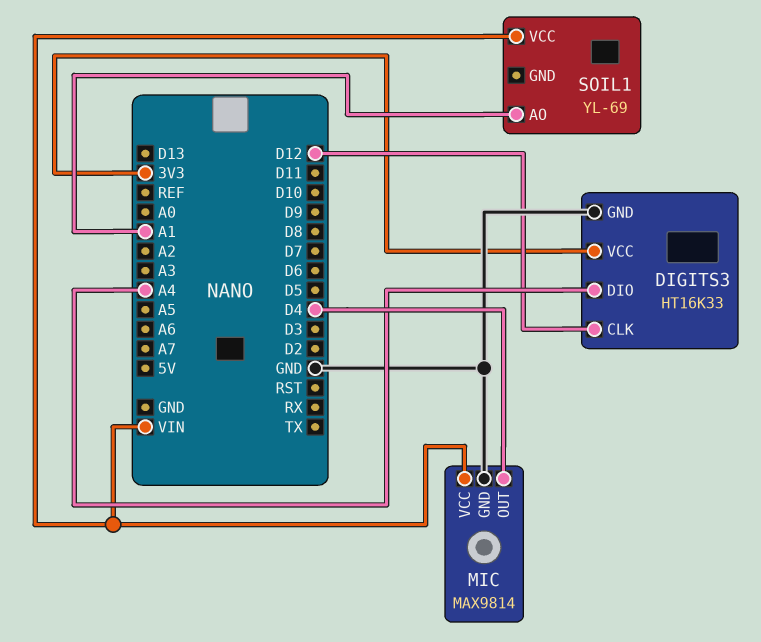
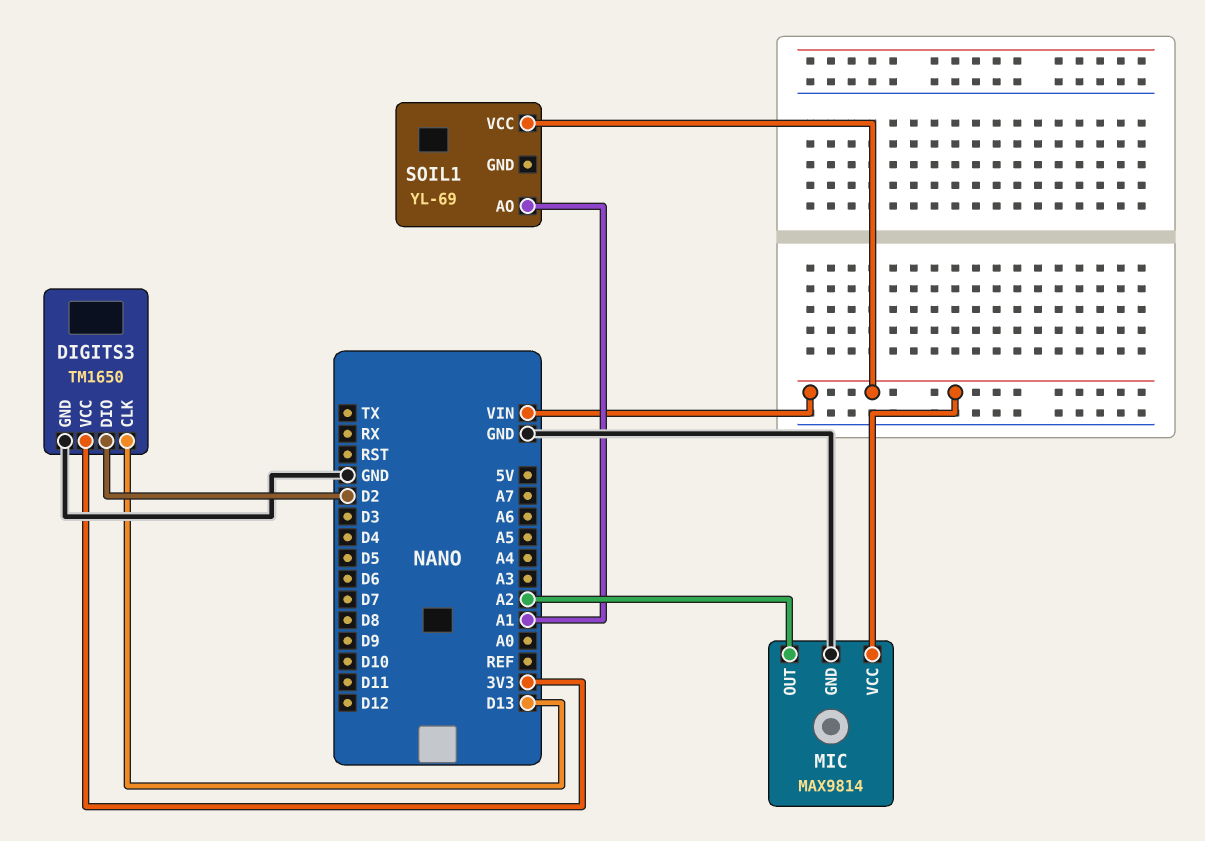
DIGITS3: HT16K33 -> TM1650
DIGITS3 pin CLK: D12 -> D13
DIGITS3 pin DIO: A4 -> D2
MIC pin OUT: D4 -> A2

